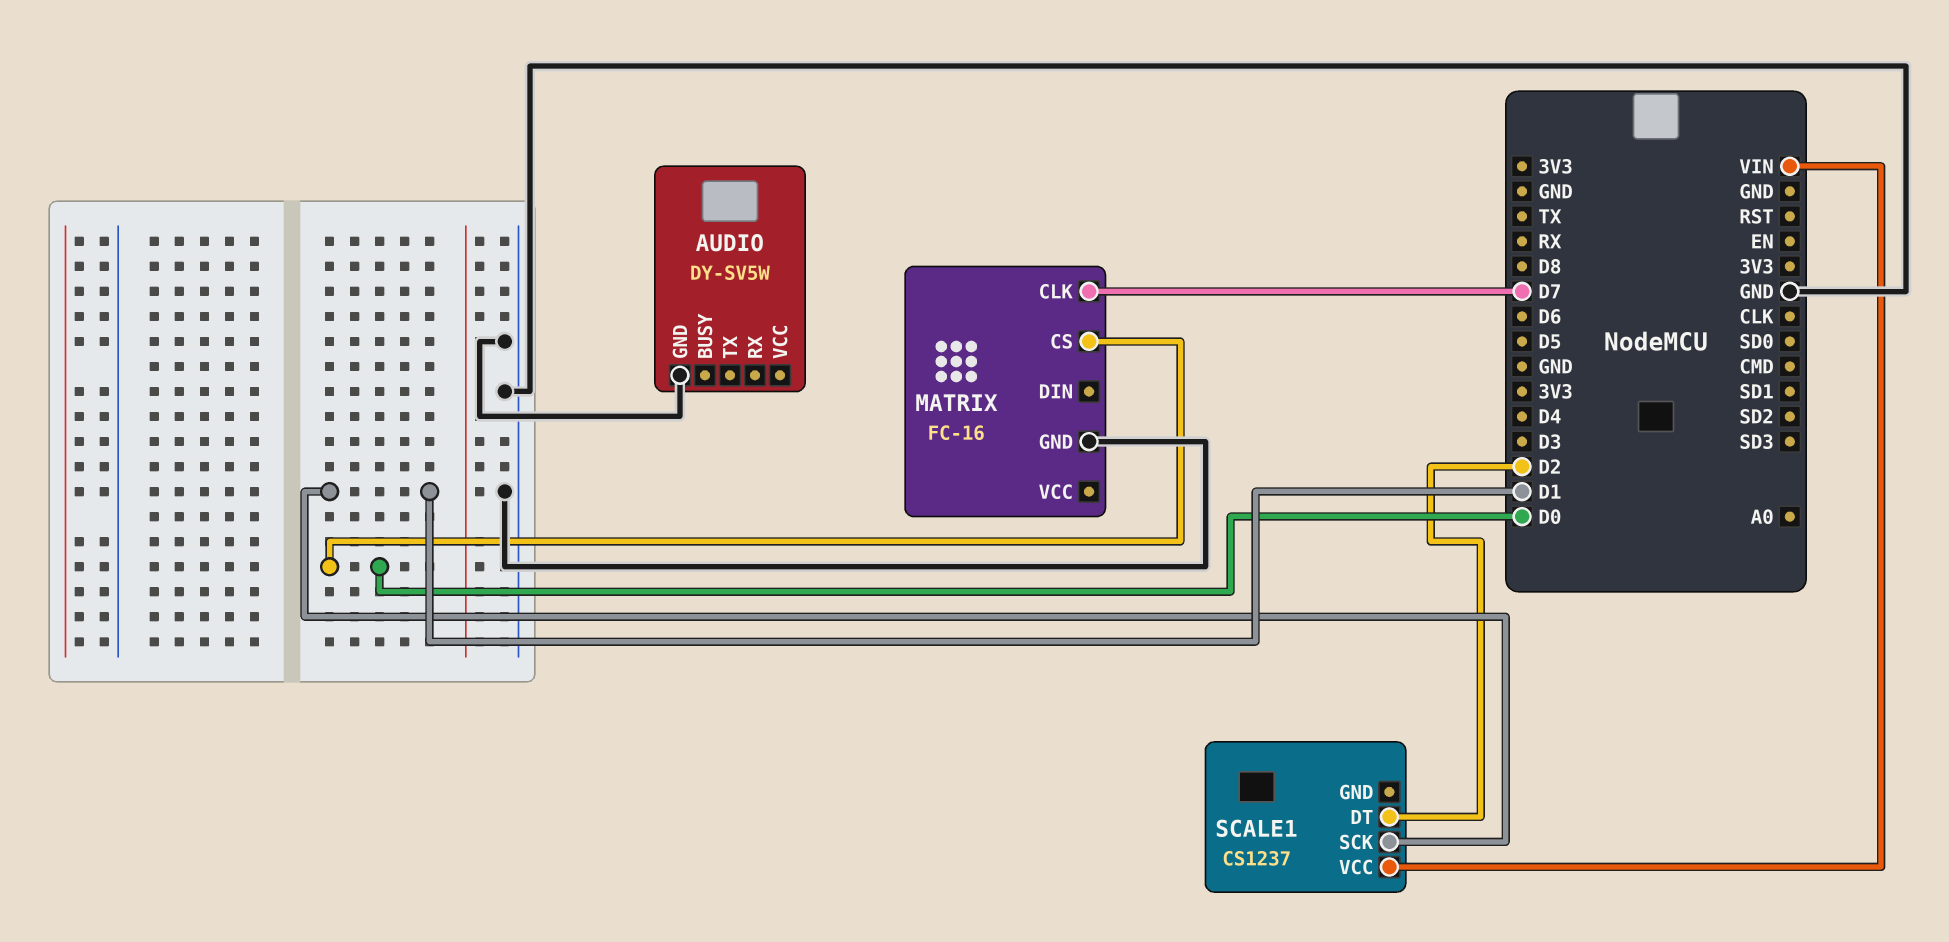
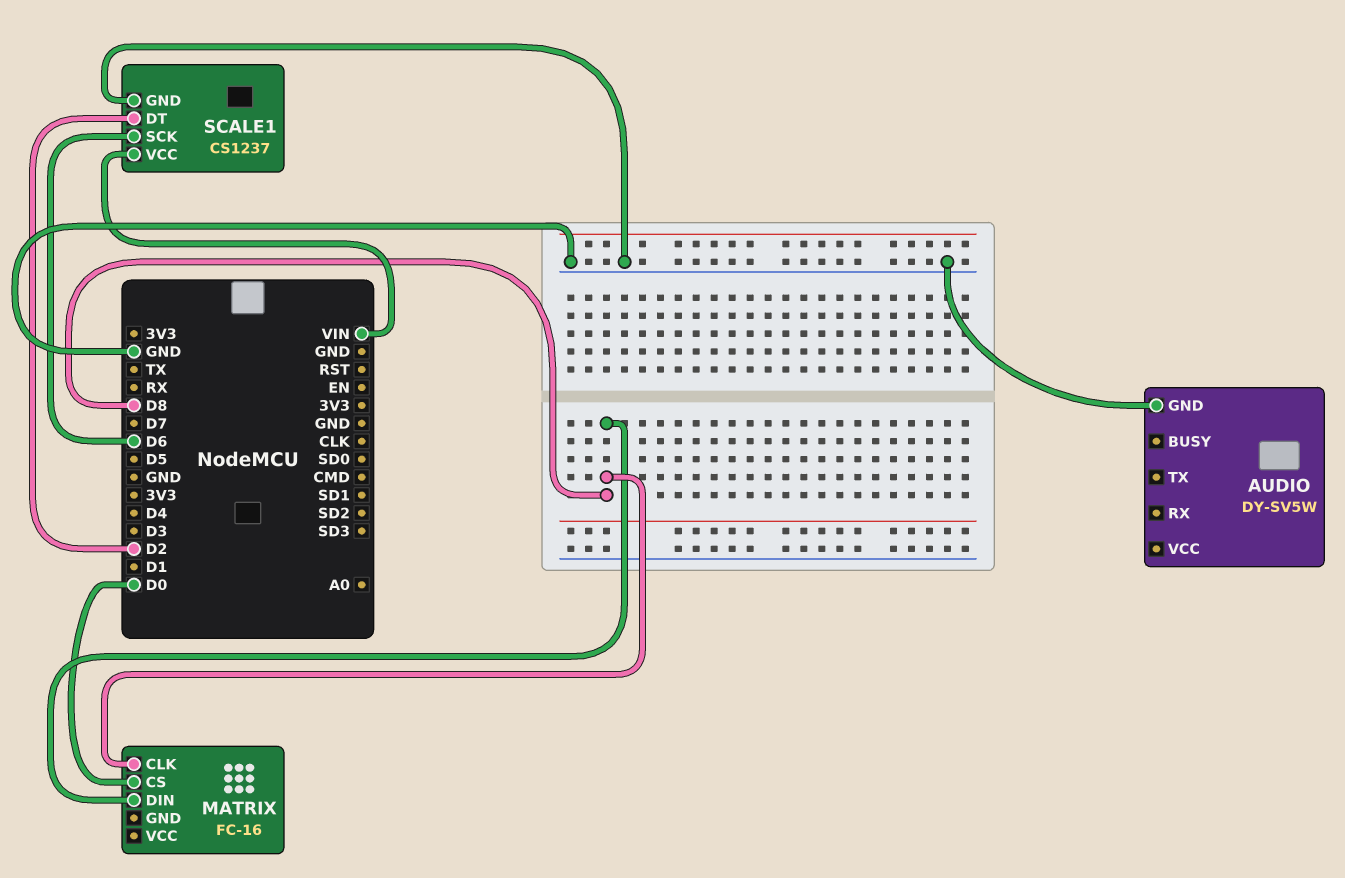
MATRIX pin CLK: D7 -> D8
MATRIX pin DIN: none -> D8
MATRIX pin GND: GND -> none
SCALE1 pin GND: none -> GND
SCALE1 pin SCK: D1 -> D6

